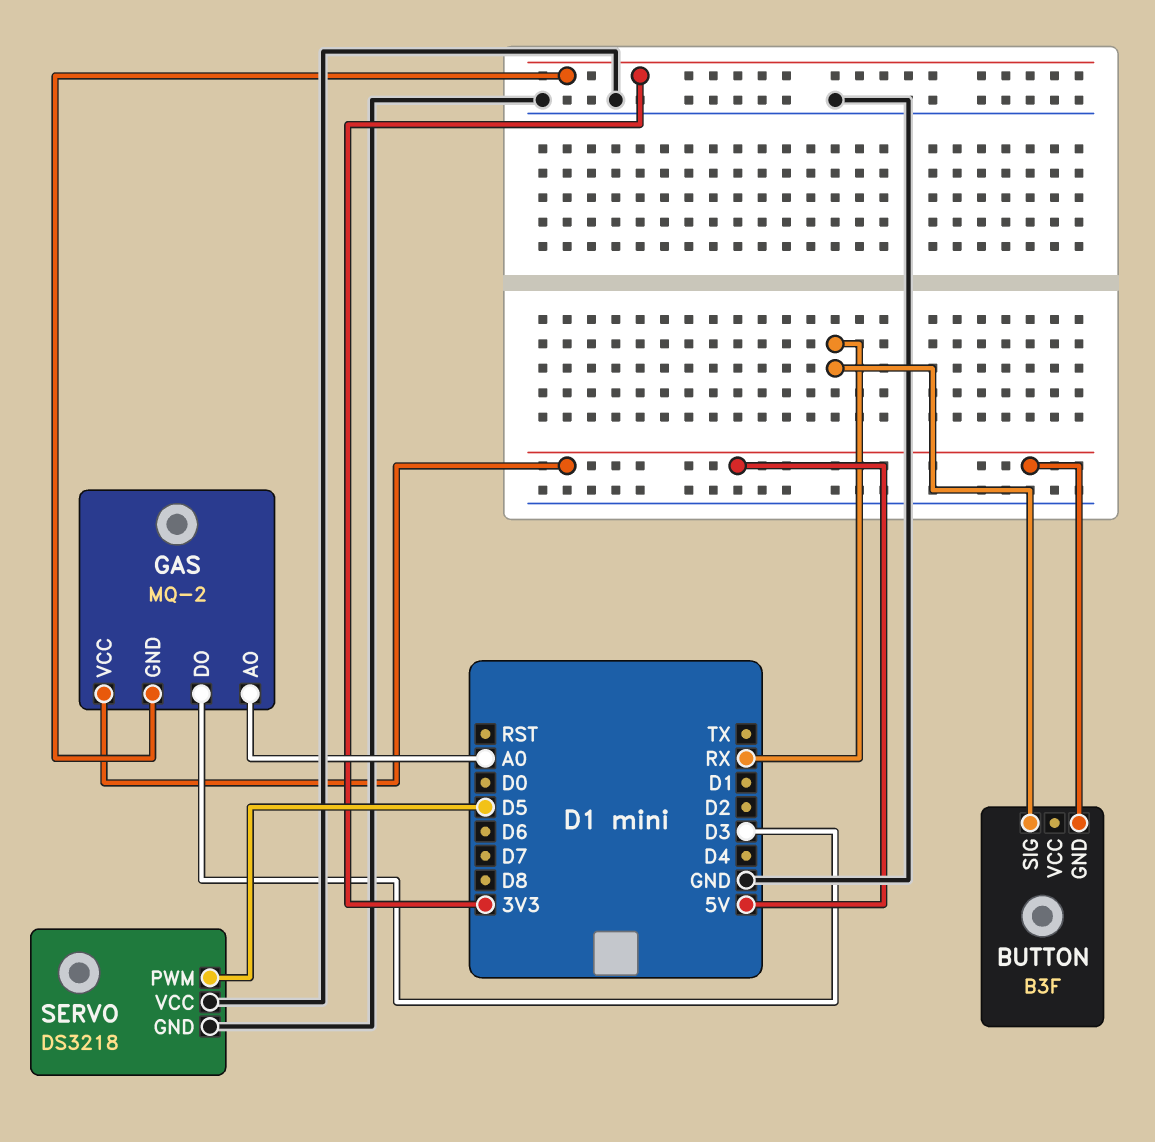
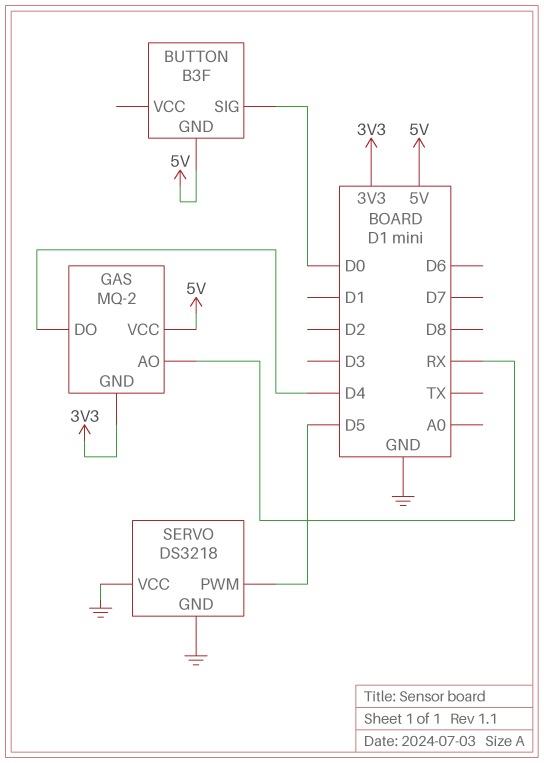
BUTTON pin SIG: RX -> D0
GAS pin AO: A0 -> RX
GAS pin DO: D3 -> D4

